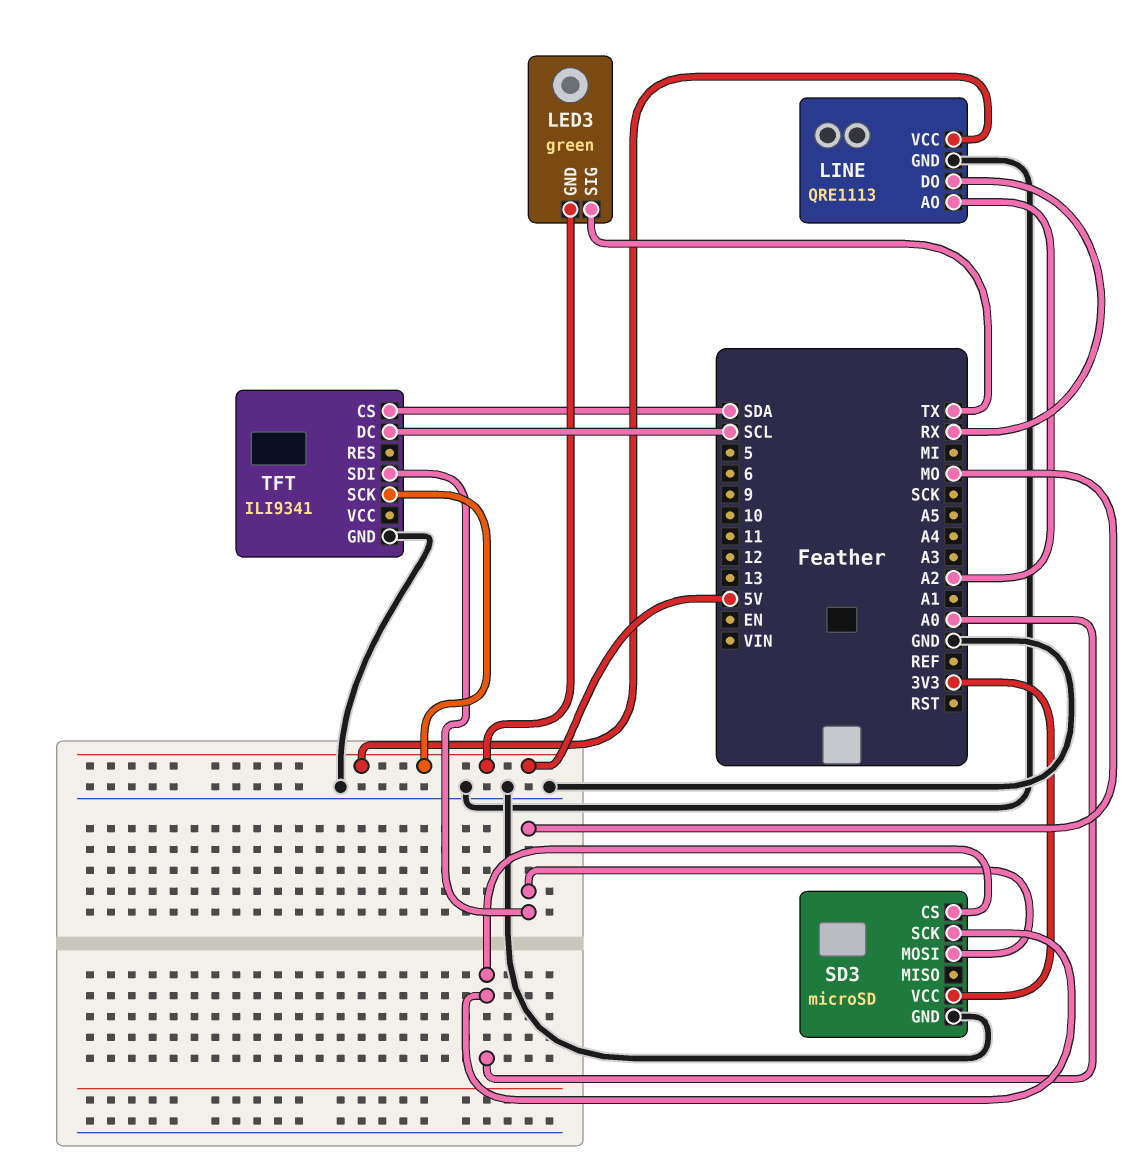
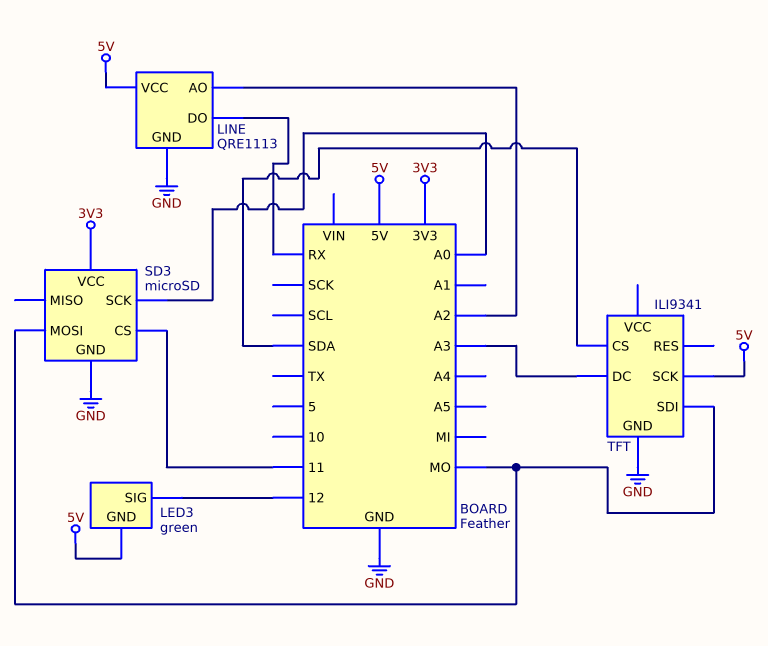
LED3 pin SIG: TX -> 12
SD3 pin CS: A0 -> 11
TFT pin DC: SCL -> A3

